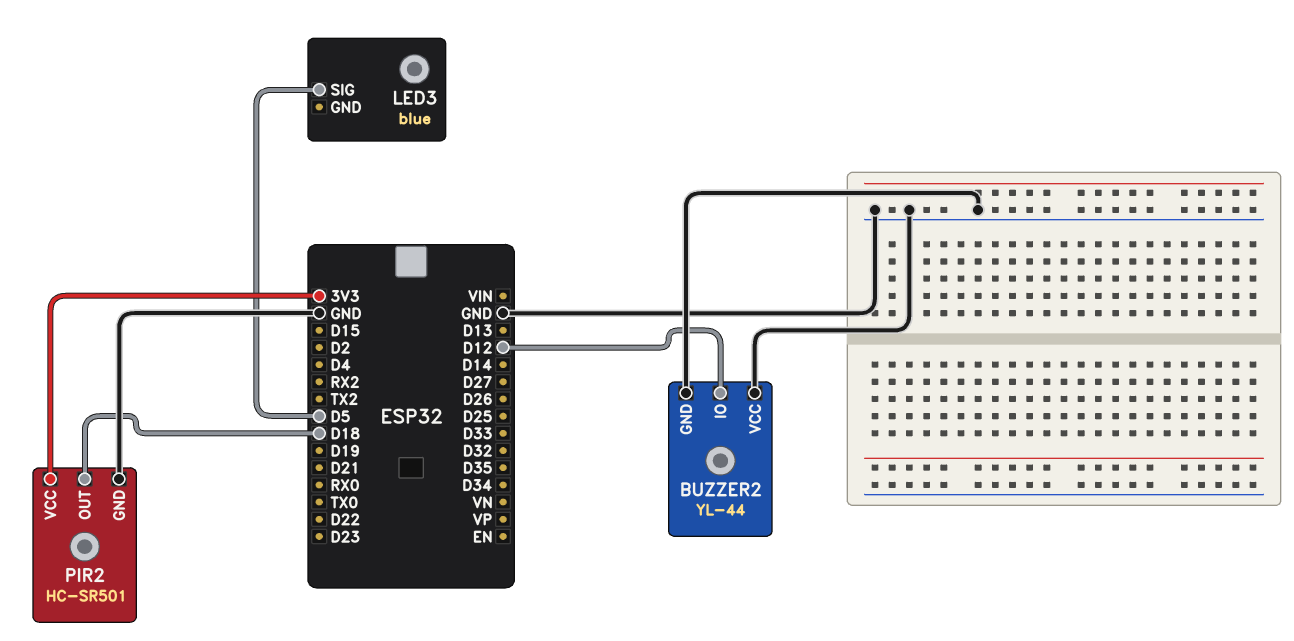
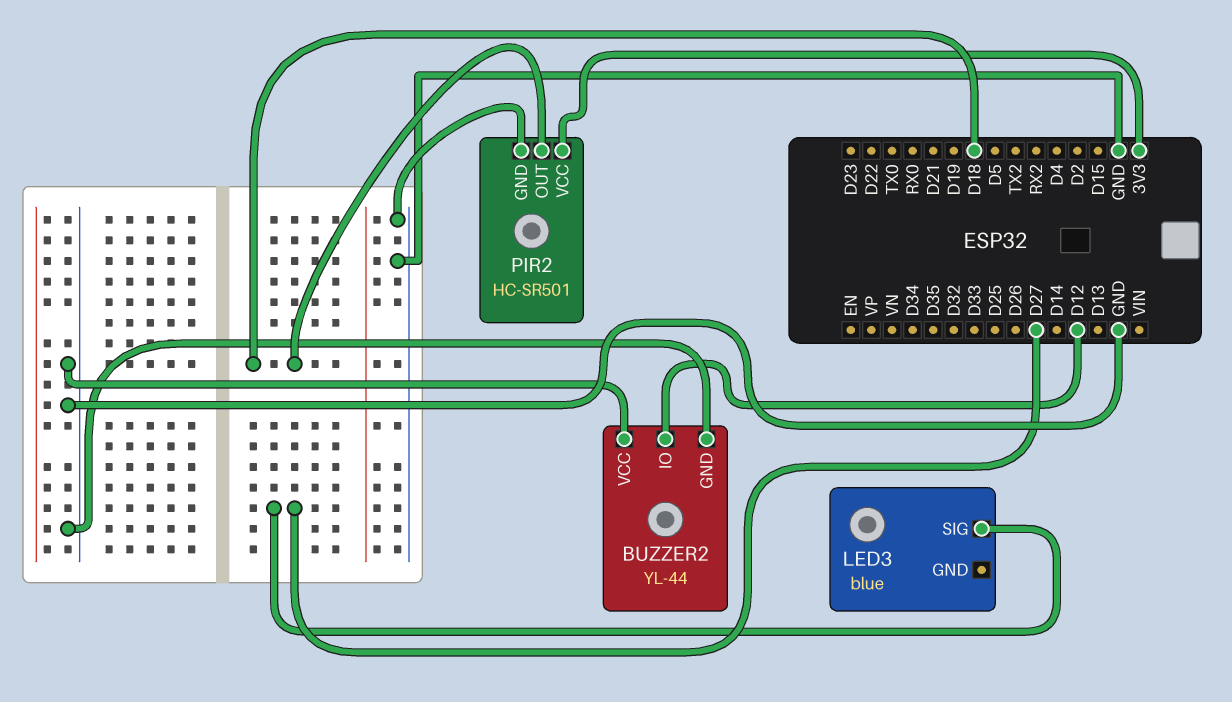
LED3 pin SIG: D5 -> D27

